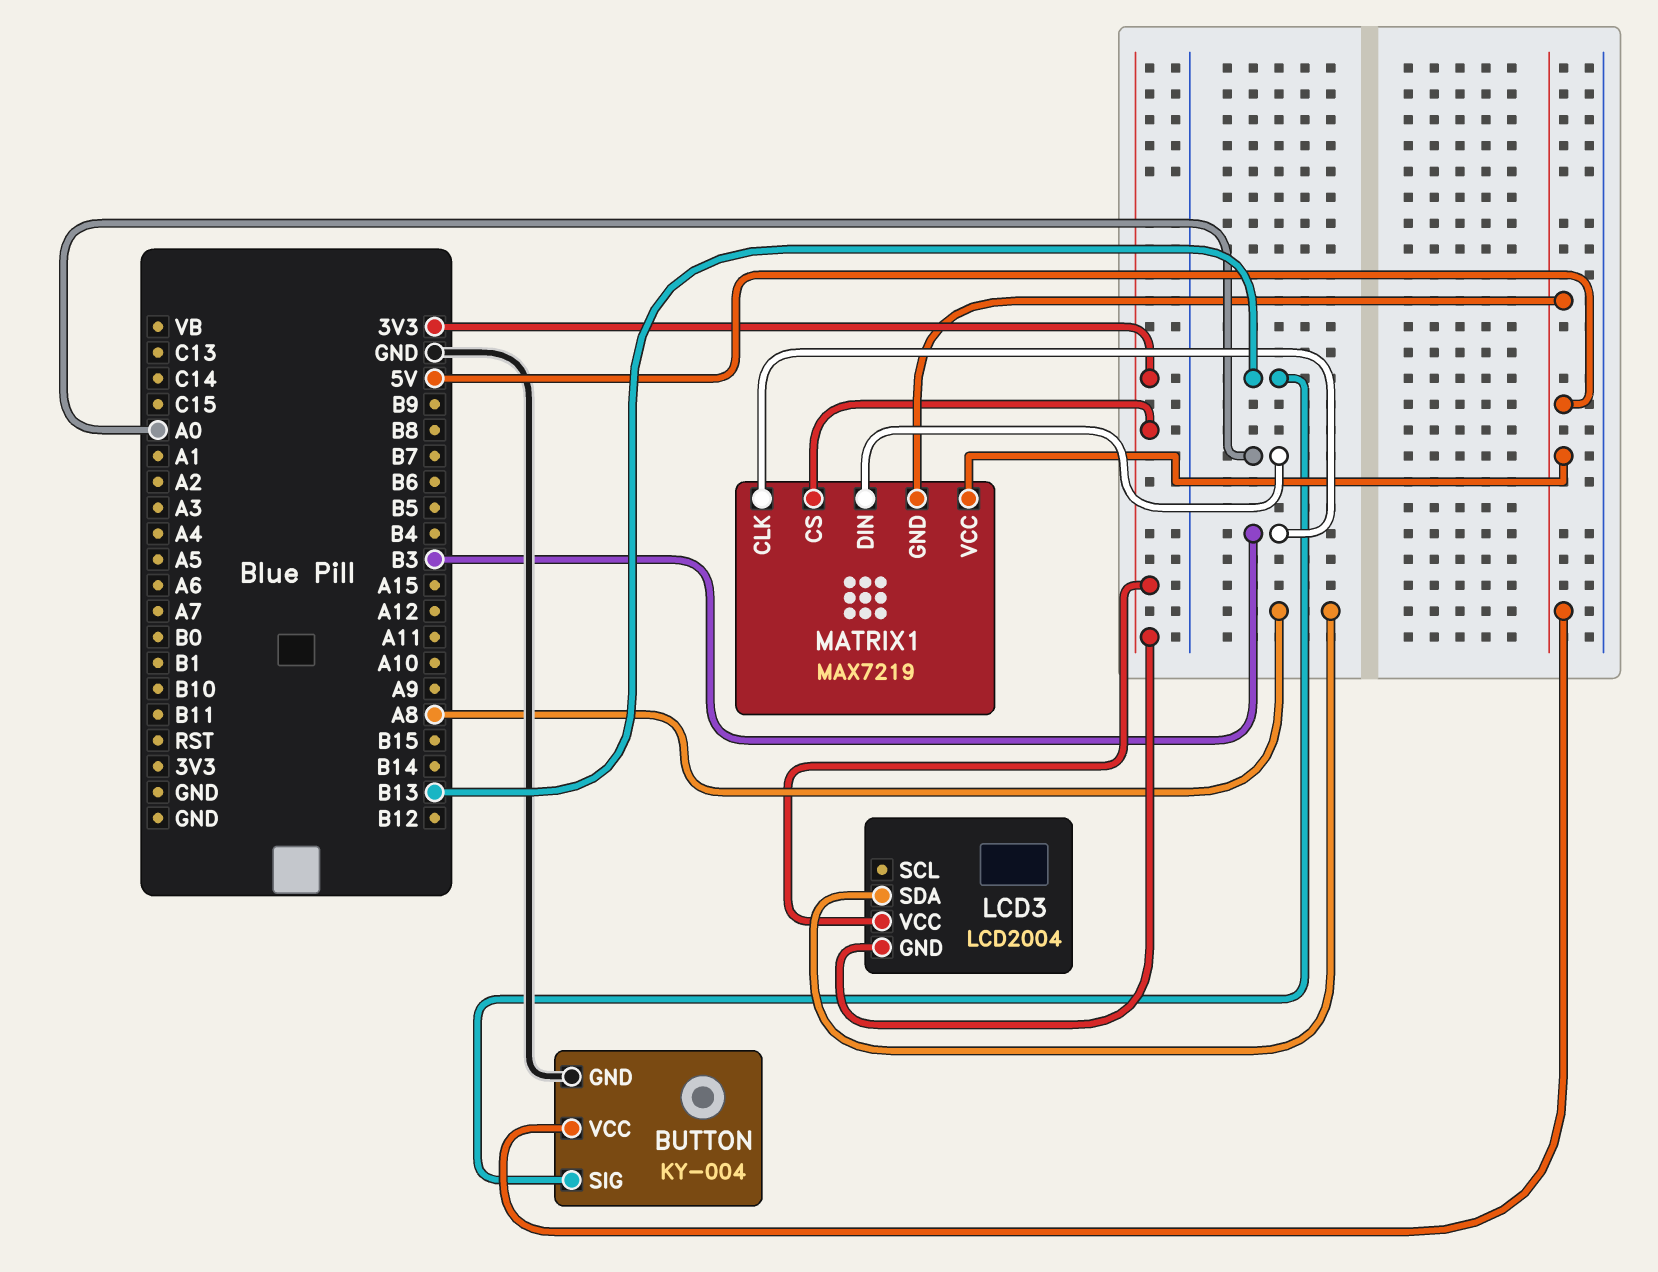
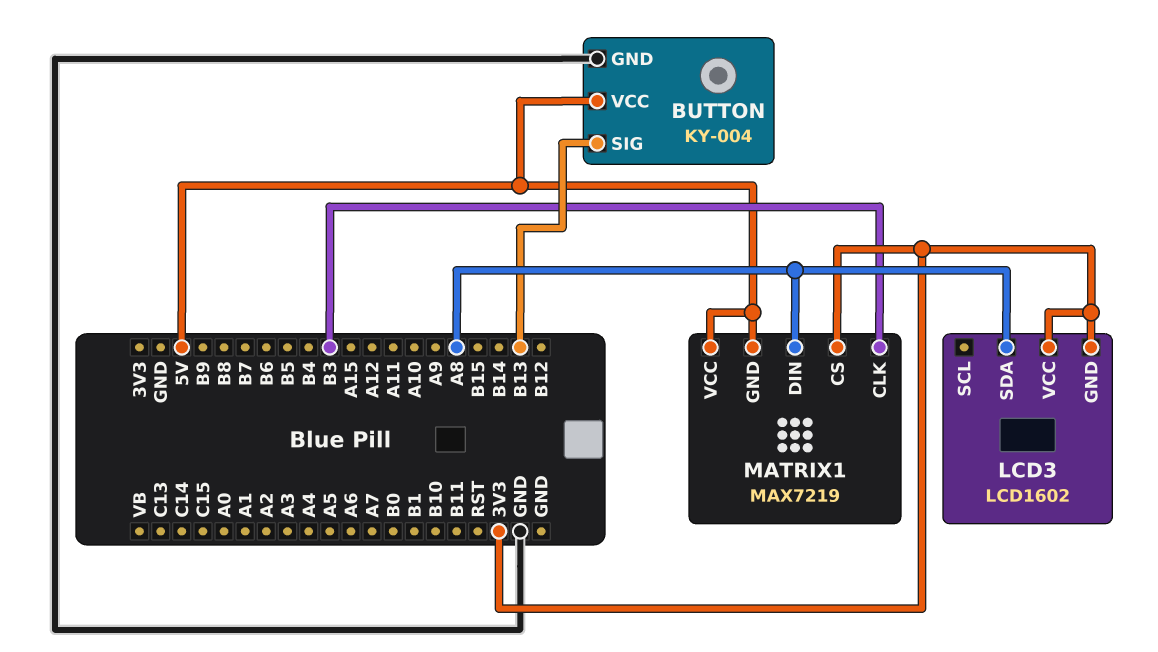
LCD3: LCD2004 -> LCD1602
MATRIX1 pin DIN: A0 -> A8

